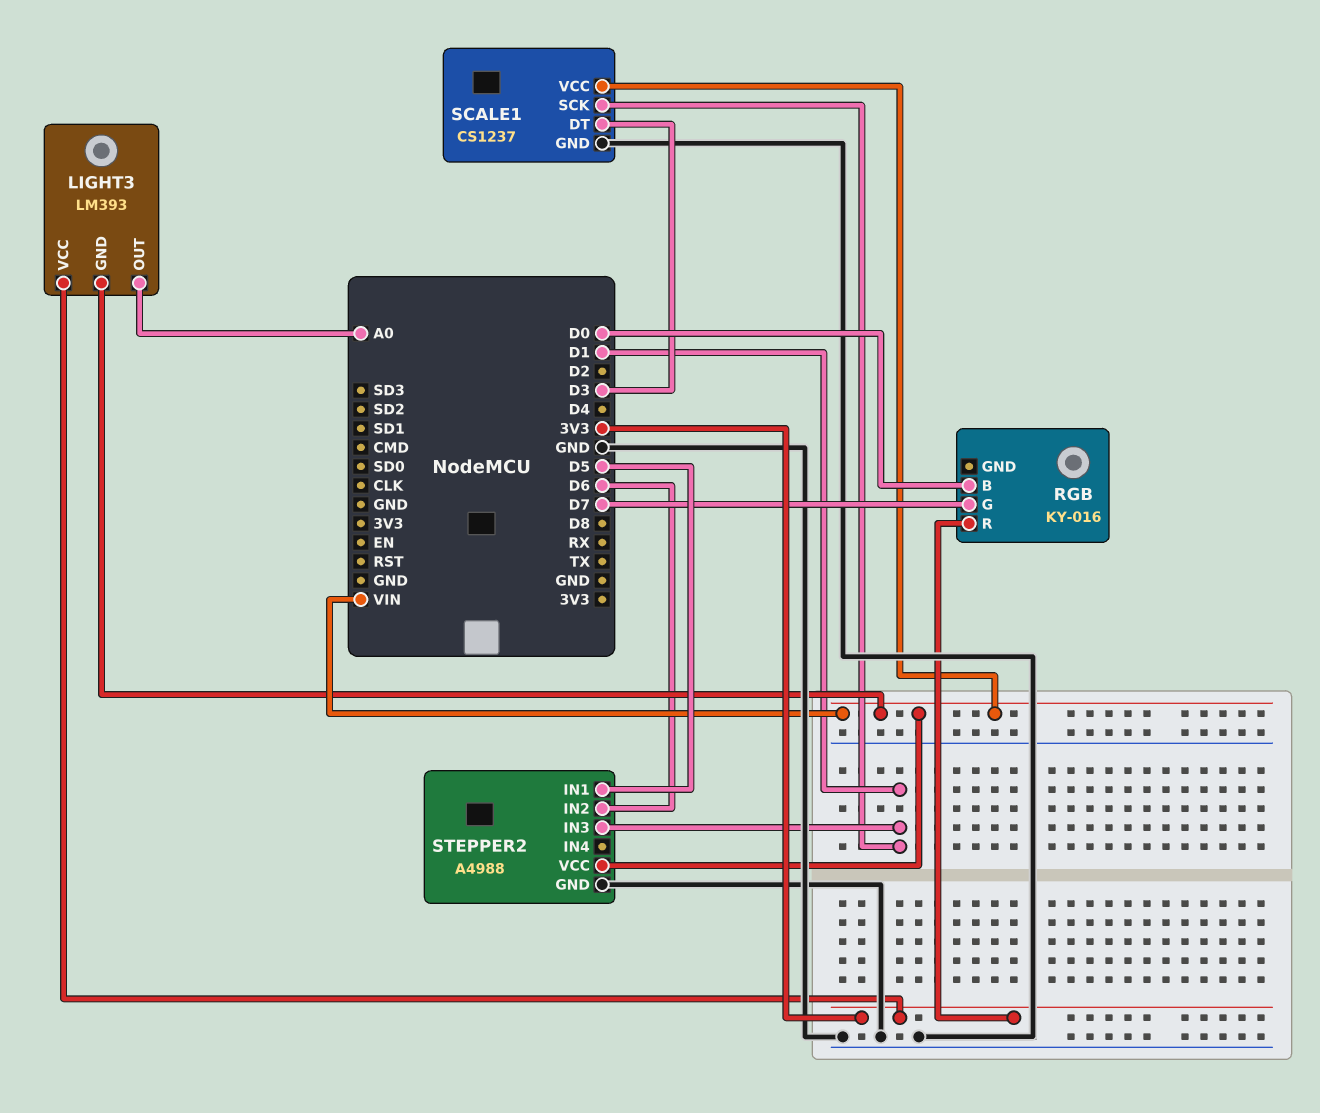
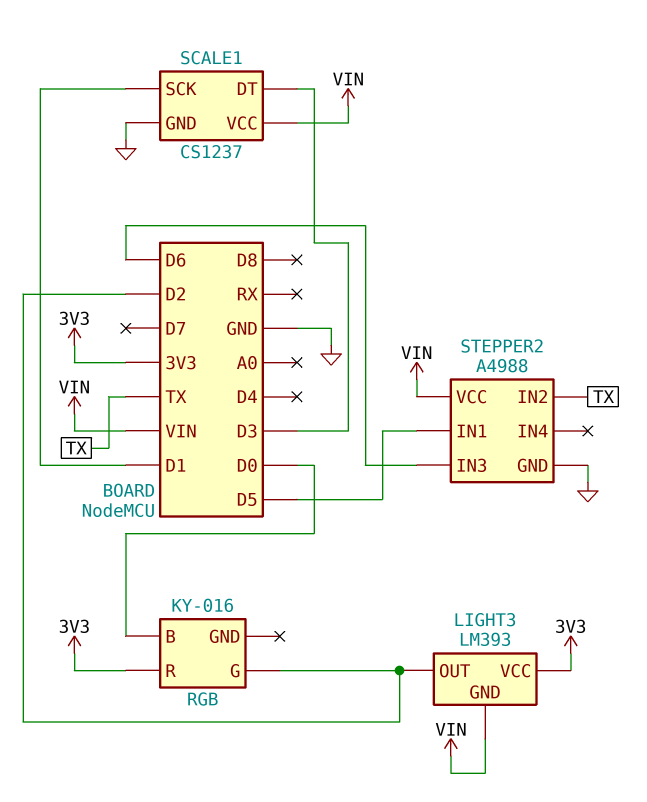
LIGHT3 pin OUT: A0 -> D2
RGB pin G: D7 -> D2
STEPPER2 pin IN2: D6 -> TX
STEPPER2 pin IN3: D1 -> D6

